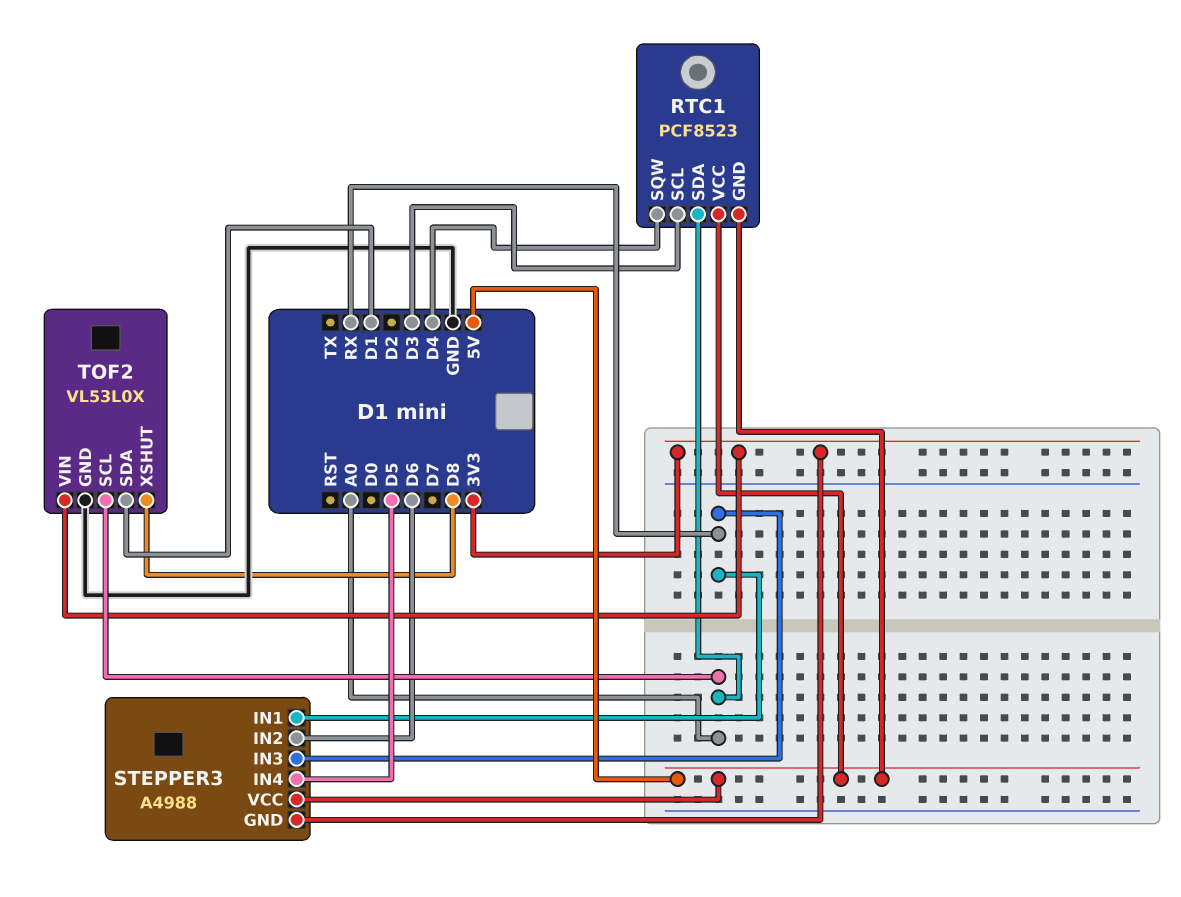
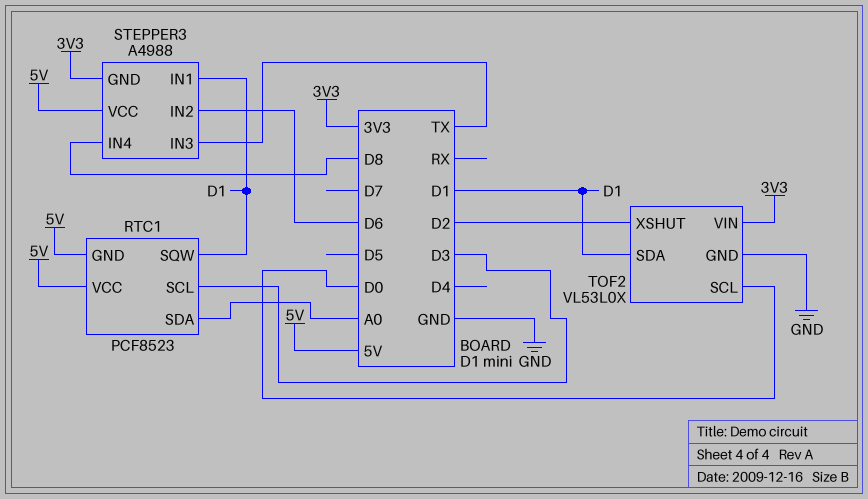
RTC1 pin SQW: D4 -> D1
STEPPER3 pin IN1: RX -> D1
STEPPER3 pin IN3: RX -> TX
STEPPER3 pin IN4: D5 -> D8
TOF2 pin SCL: A0 -> D0
TOF2 pin XSHUT: D8 -> D2

